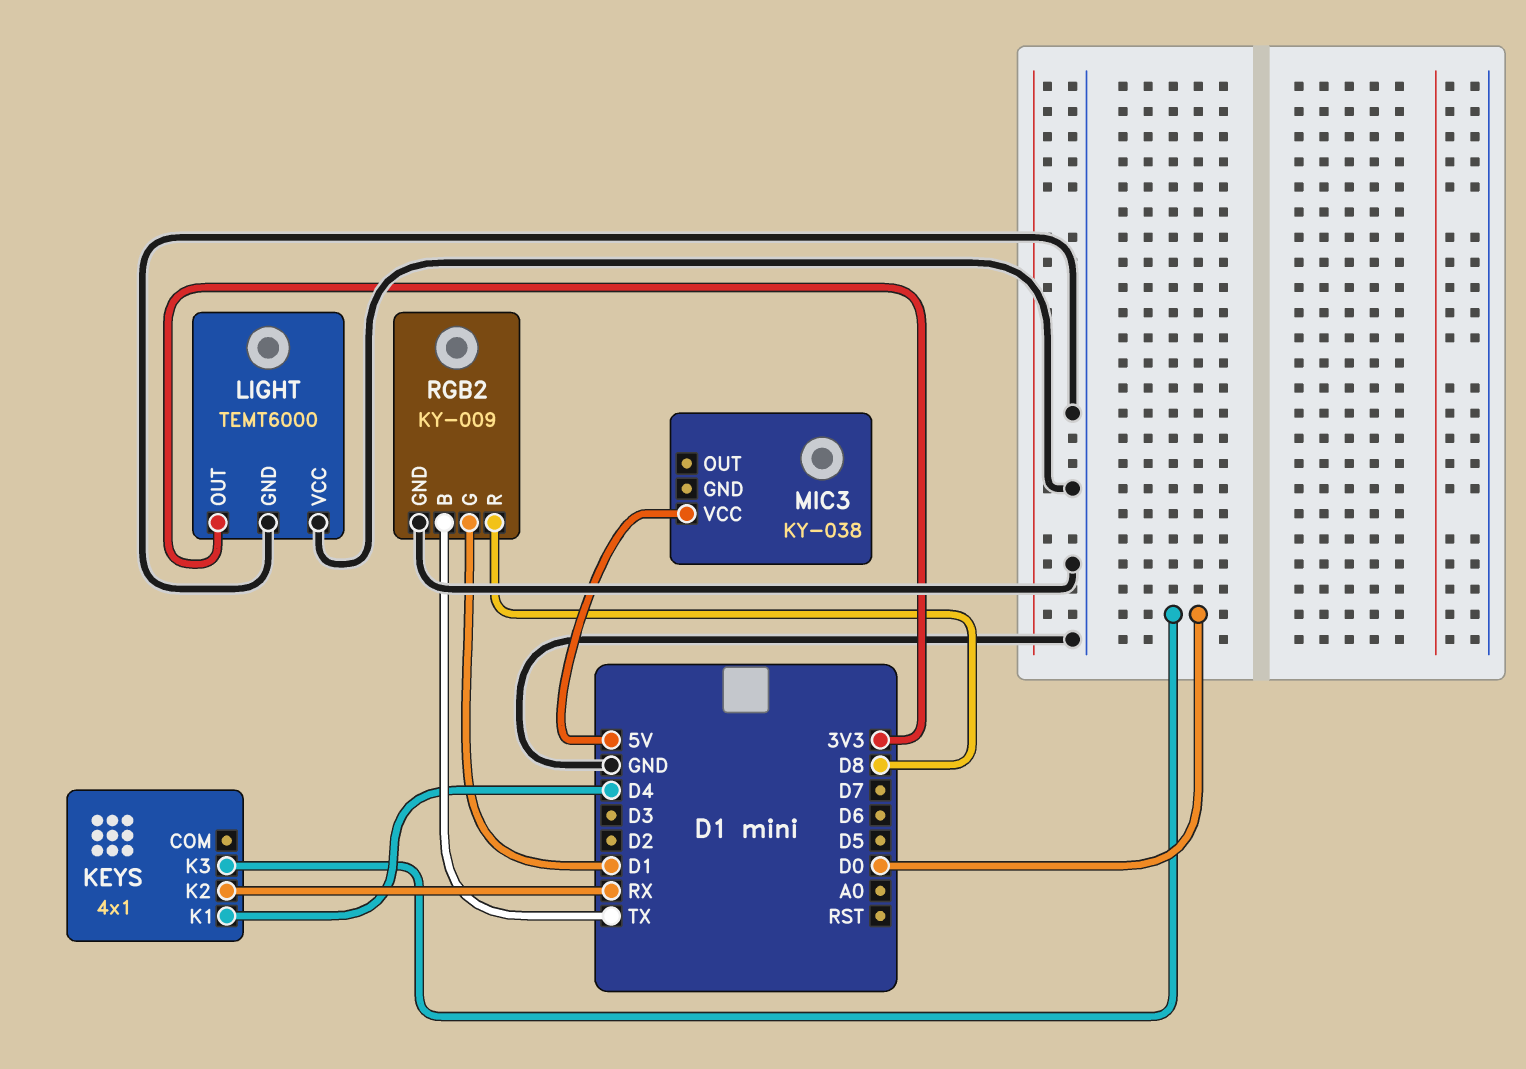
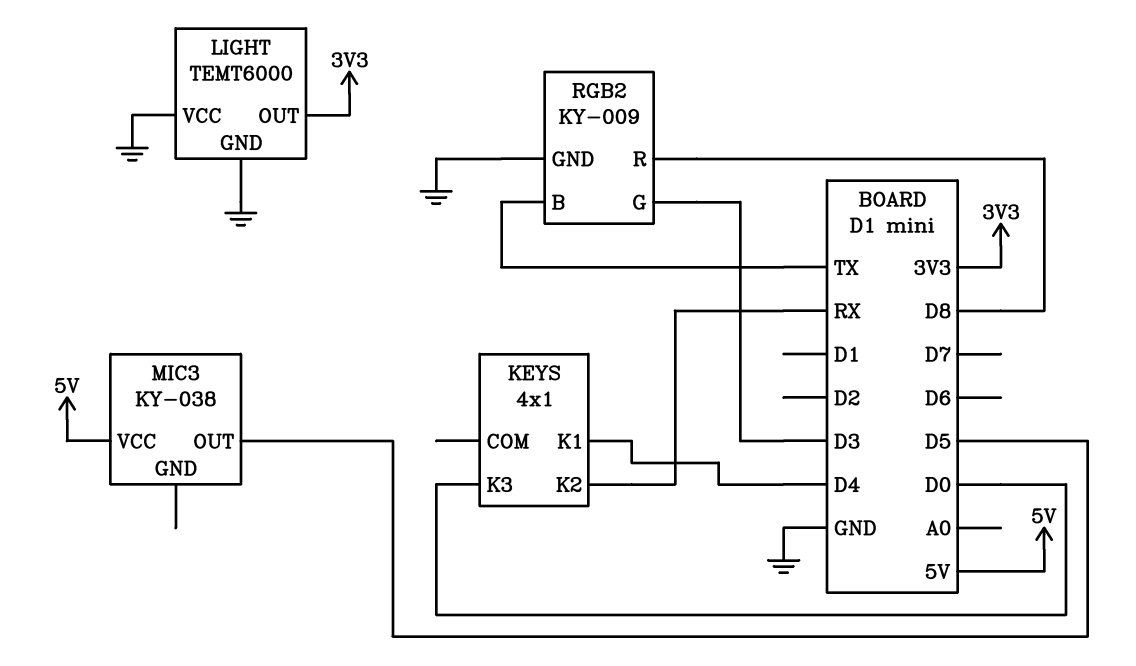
MIC3 pin OUT: none -> D5
RGB2 pin G: D1 -> D3

